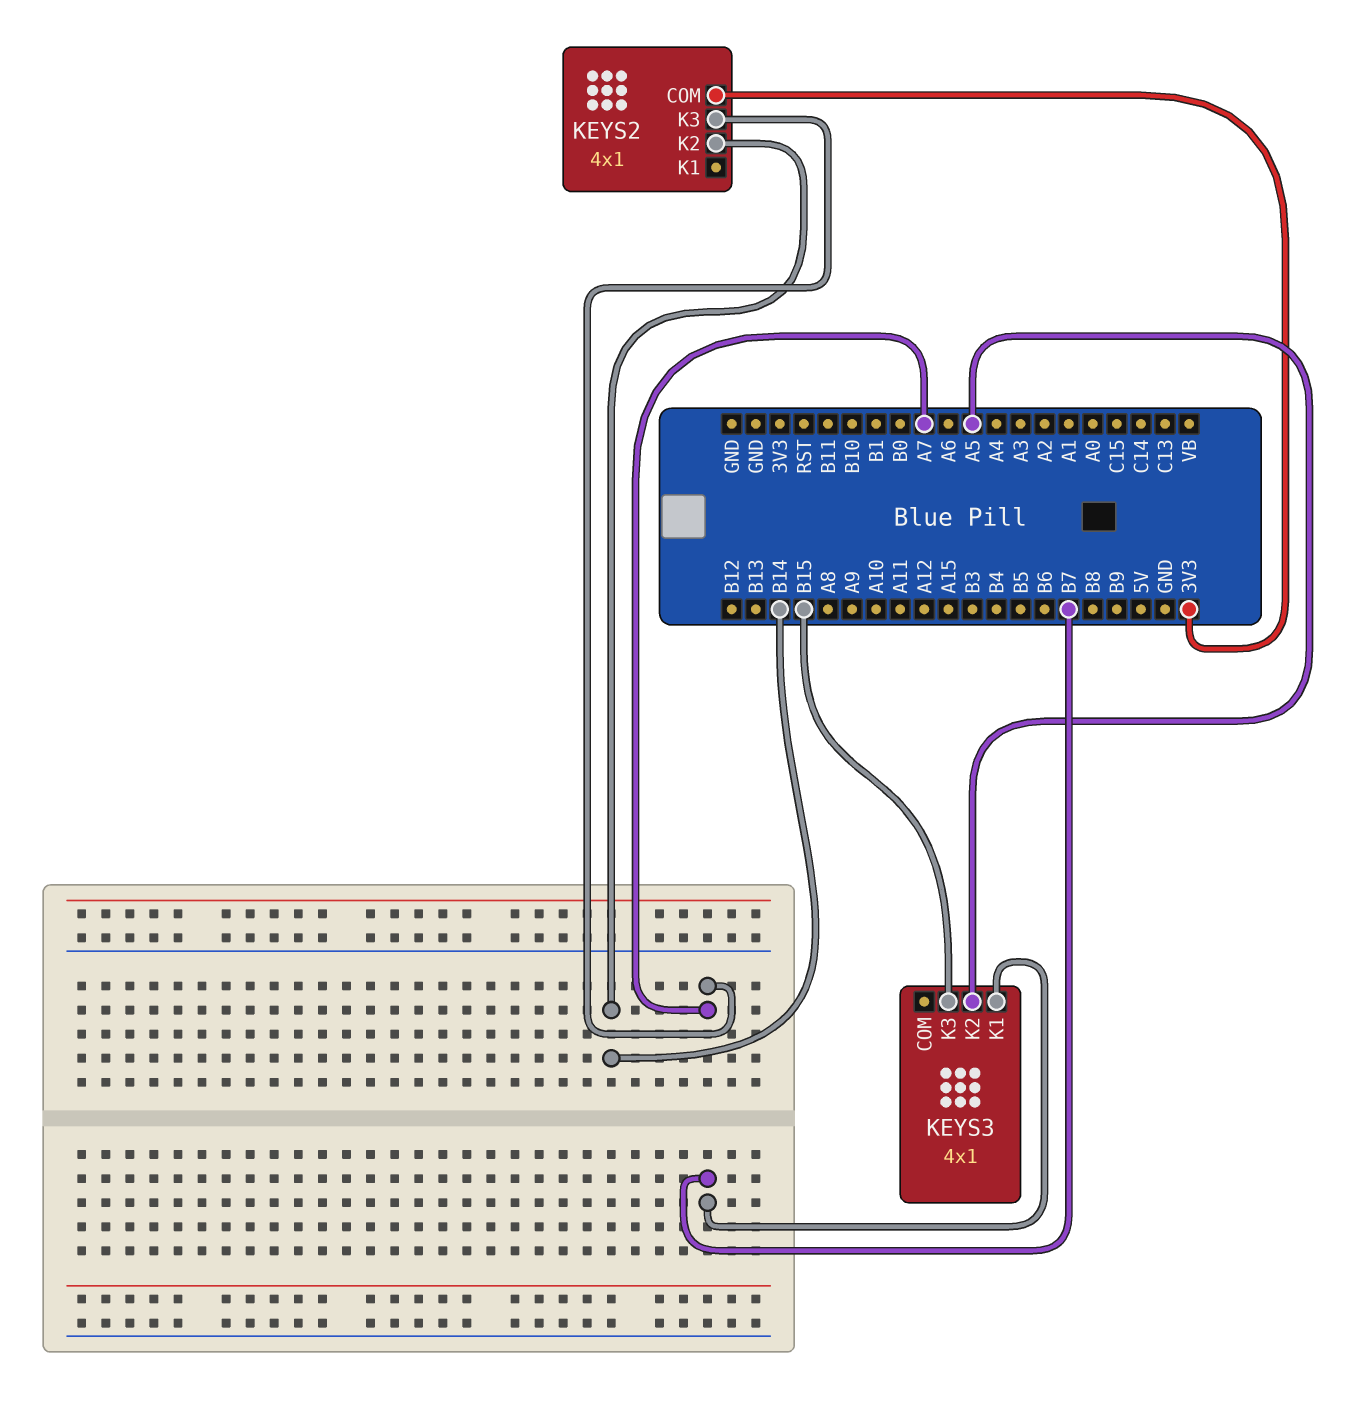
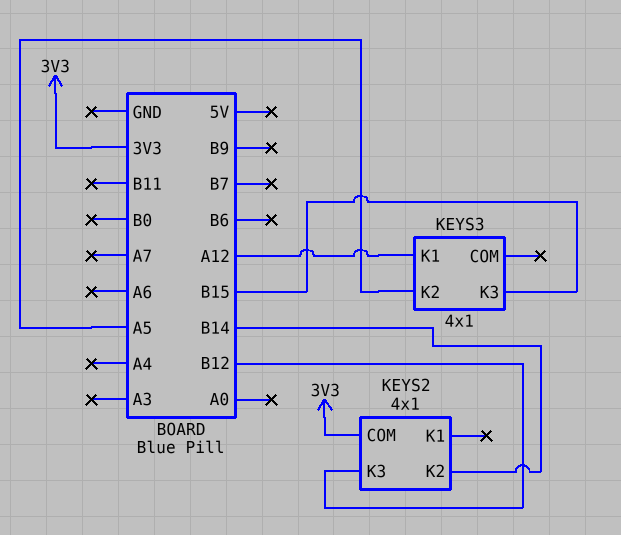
KEYS2 pin K3: A7 -> B12
KEYS3 pin K1: B7 -> A12

